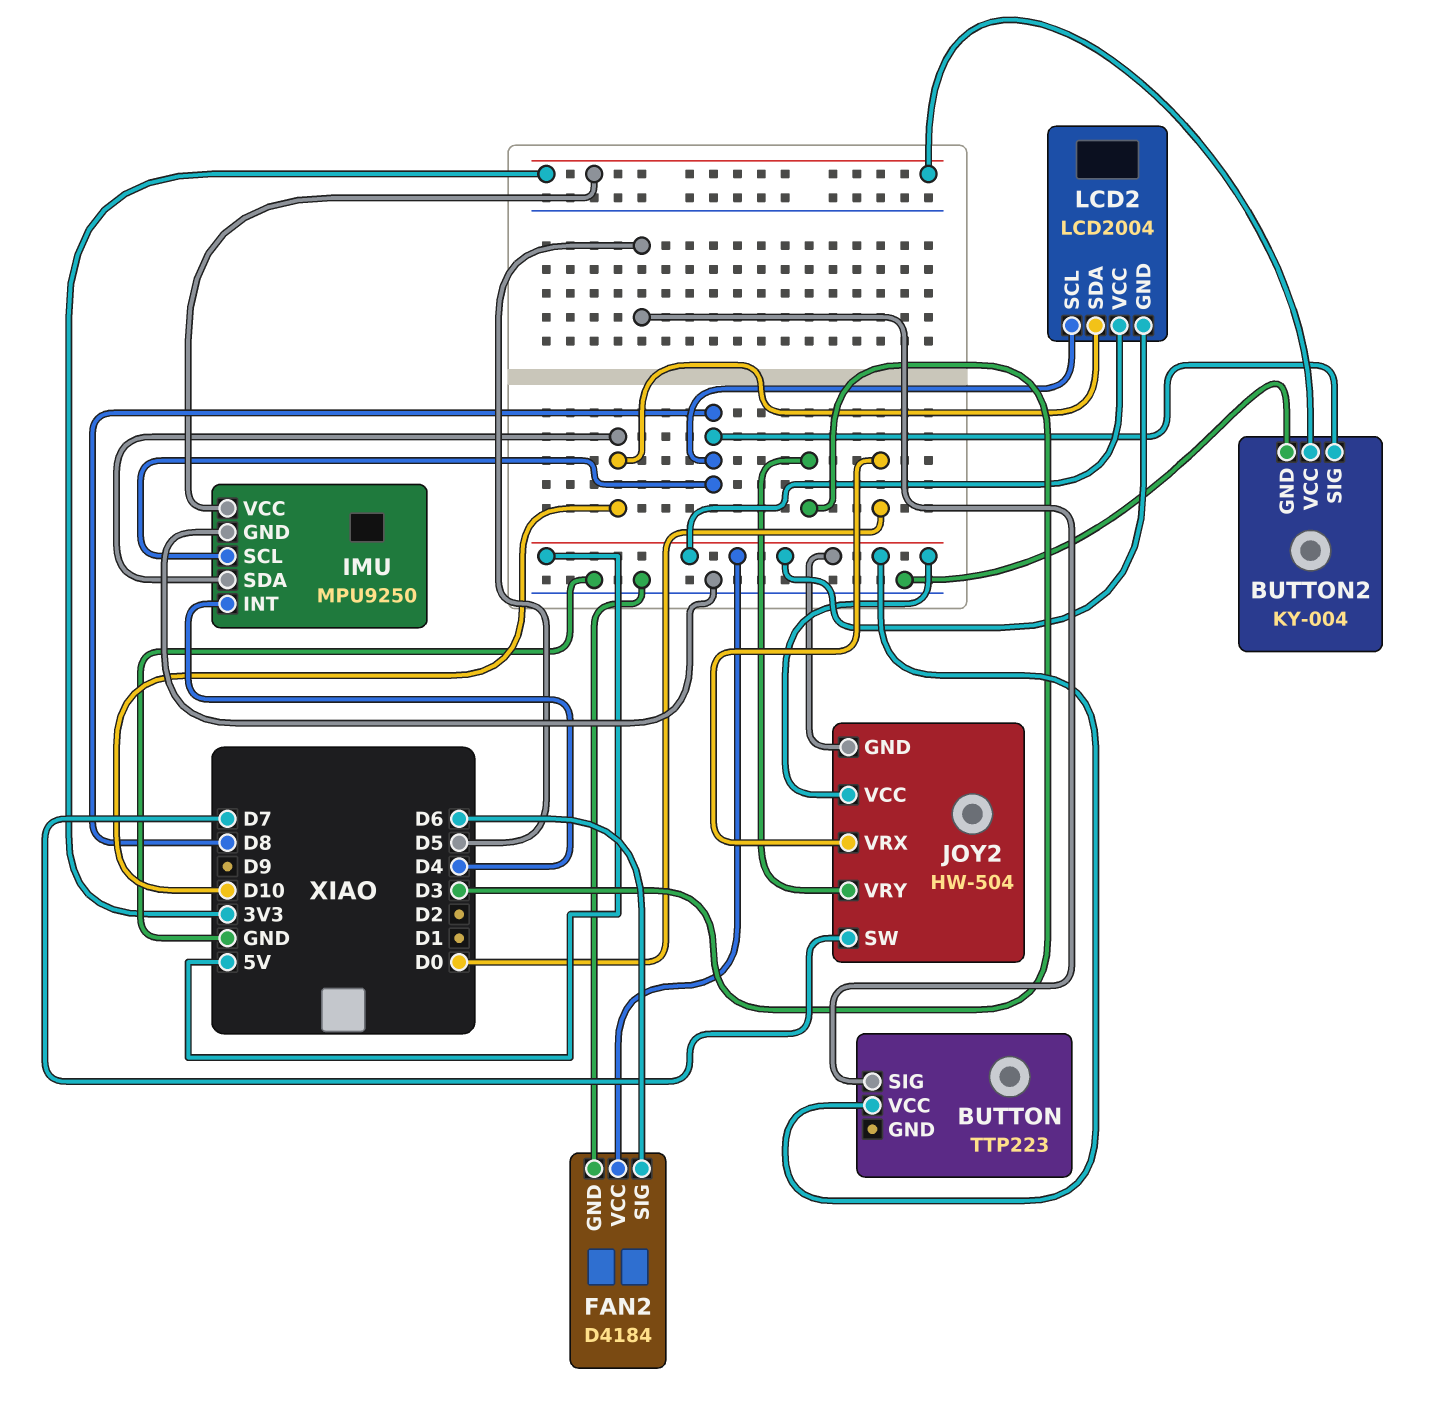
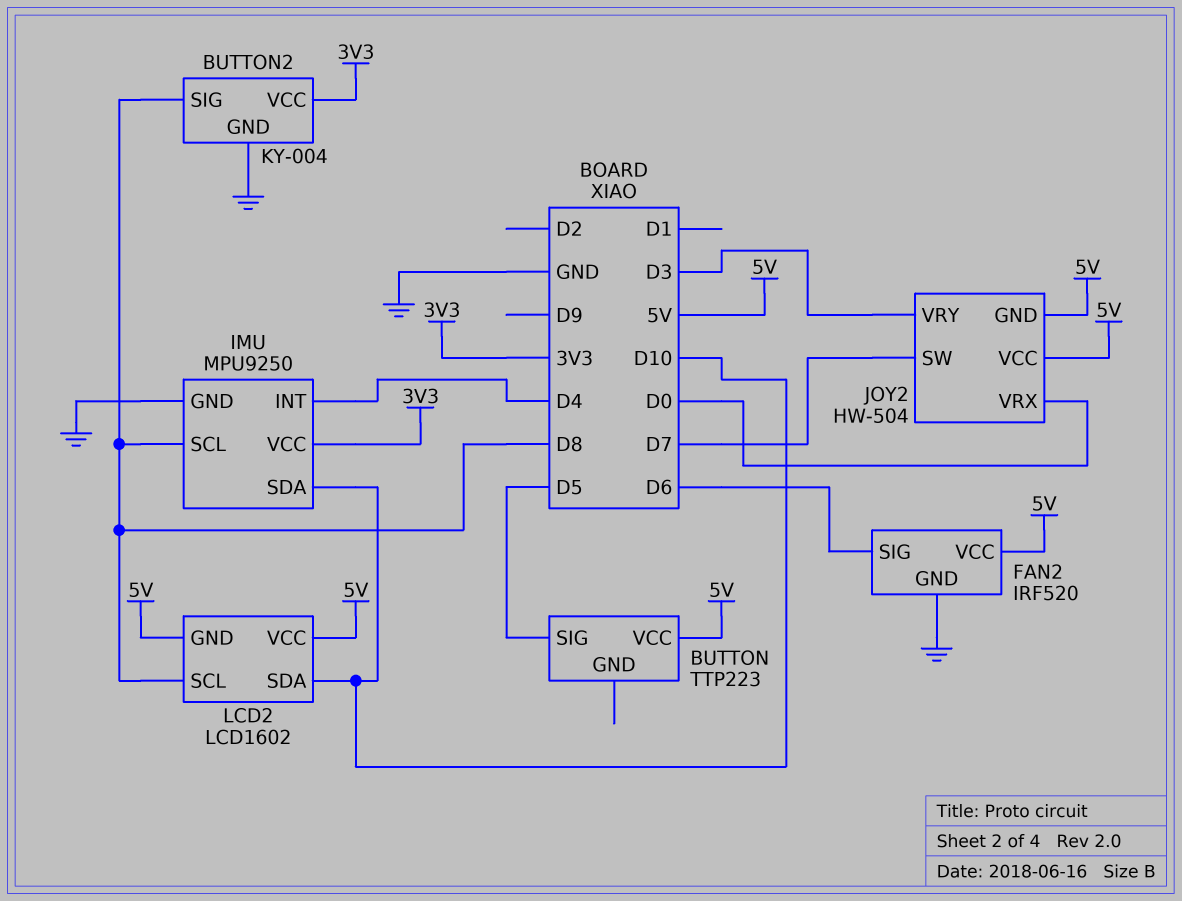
FAN2: D4184 -> IRF520
LCD2: LCD2004 -> LCD1602

